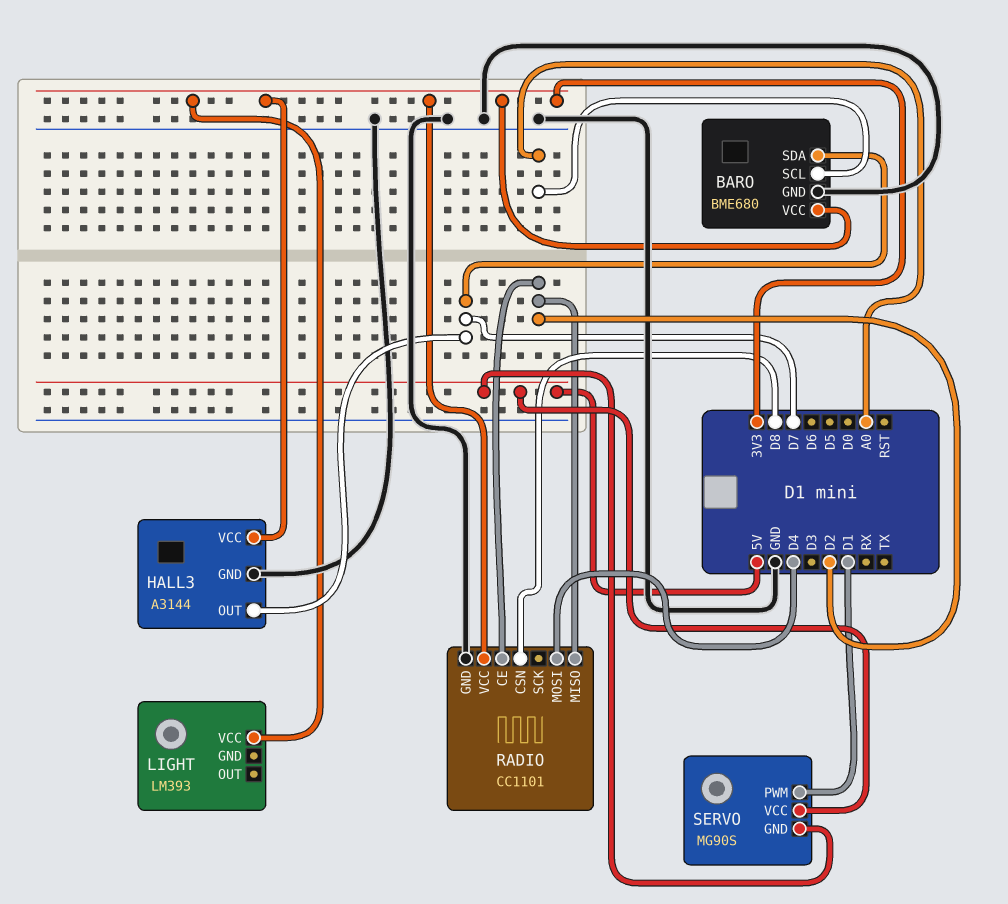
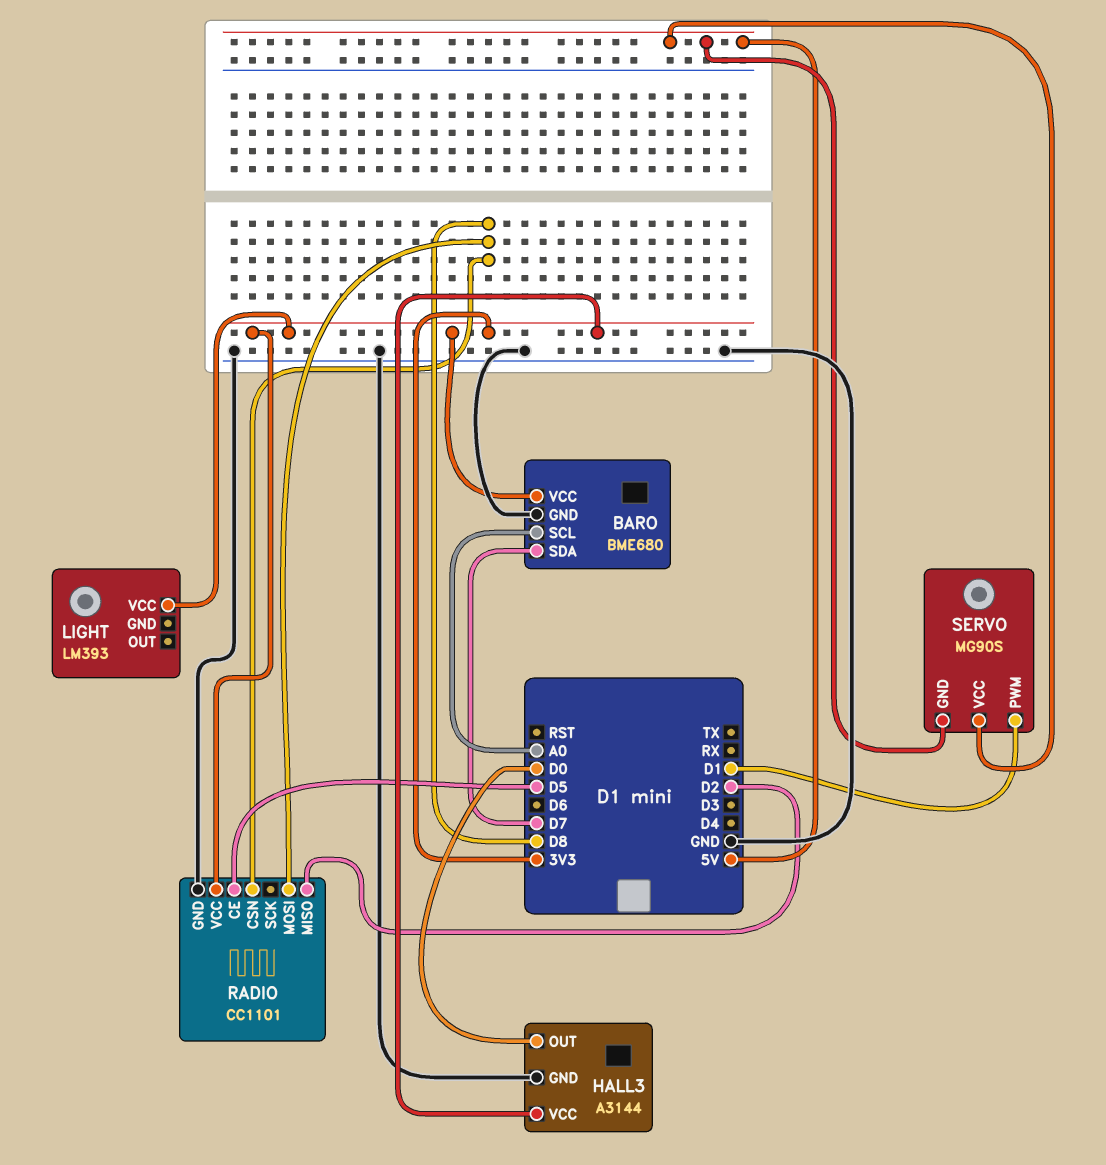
HALL3 pin OUT: D7 -> D0
RADIO pin CE: D2 -> D5
RADIO pin MOSI: D4 -> D8

